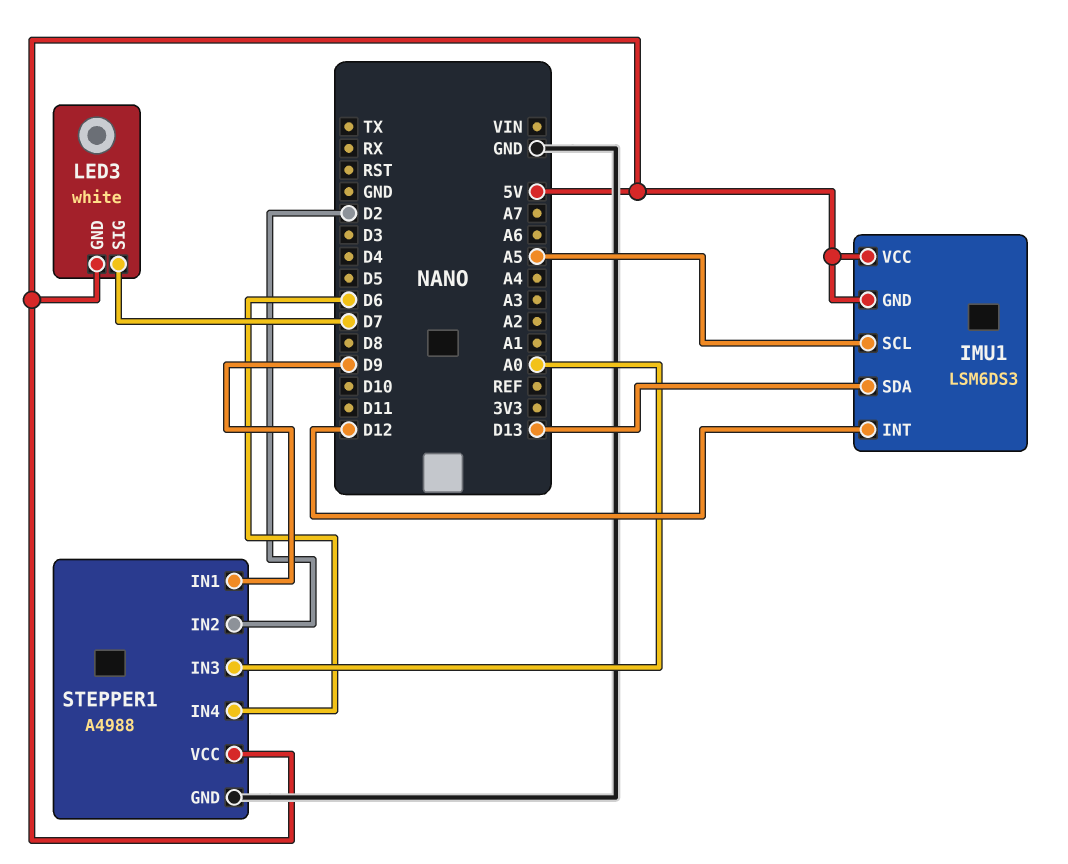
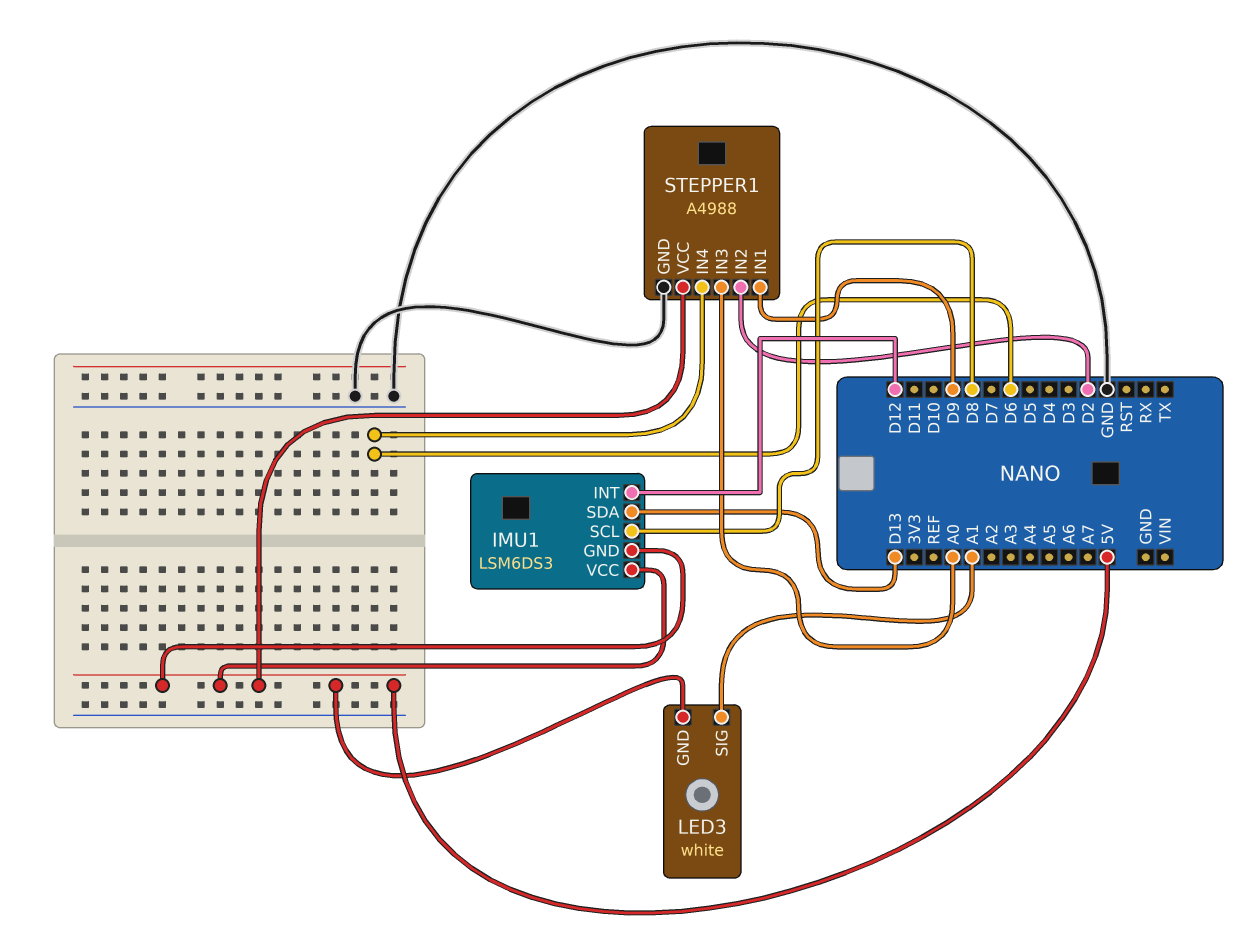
IMU1 pin SCL: A5 -> D8
LED3 pin SIG: D7 -> A1

